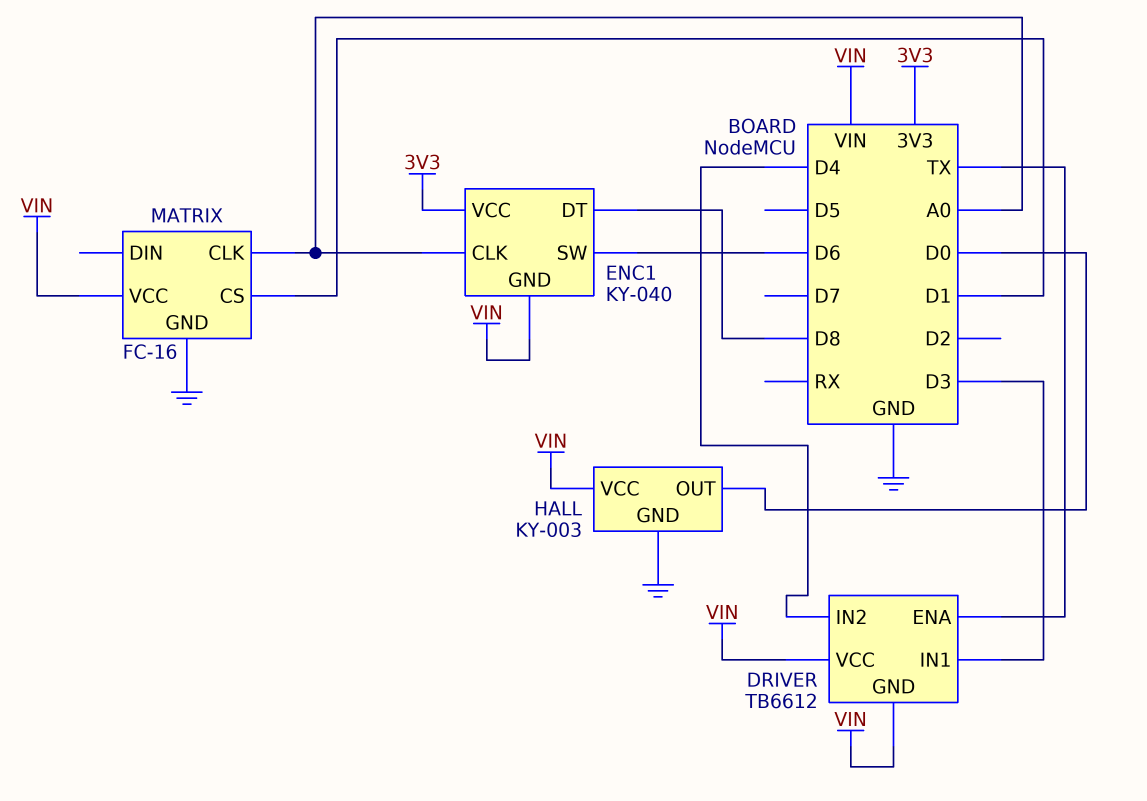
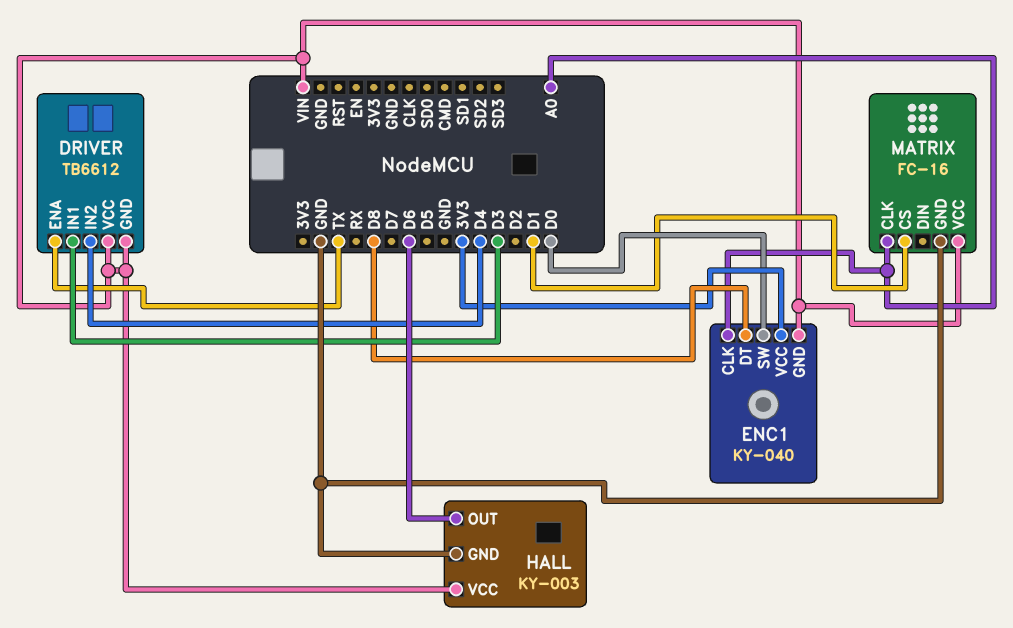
ENC1 pin SW: D6 -> D0
HALL pin OUT: D0 -> D6

